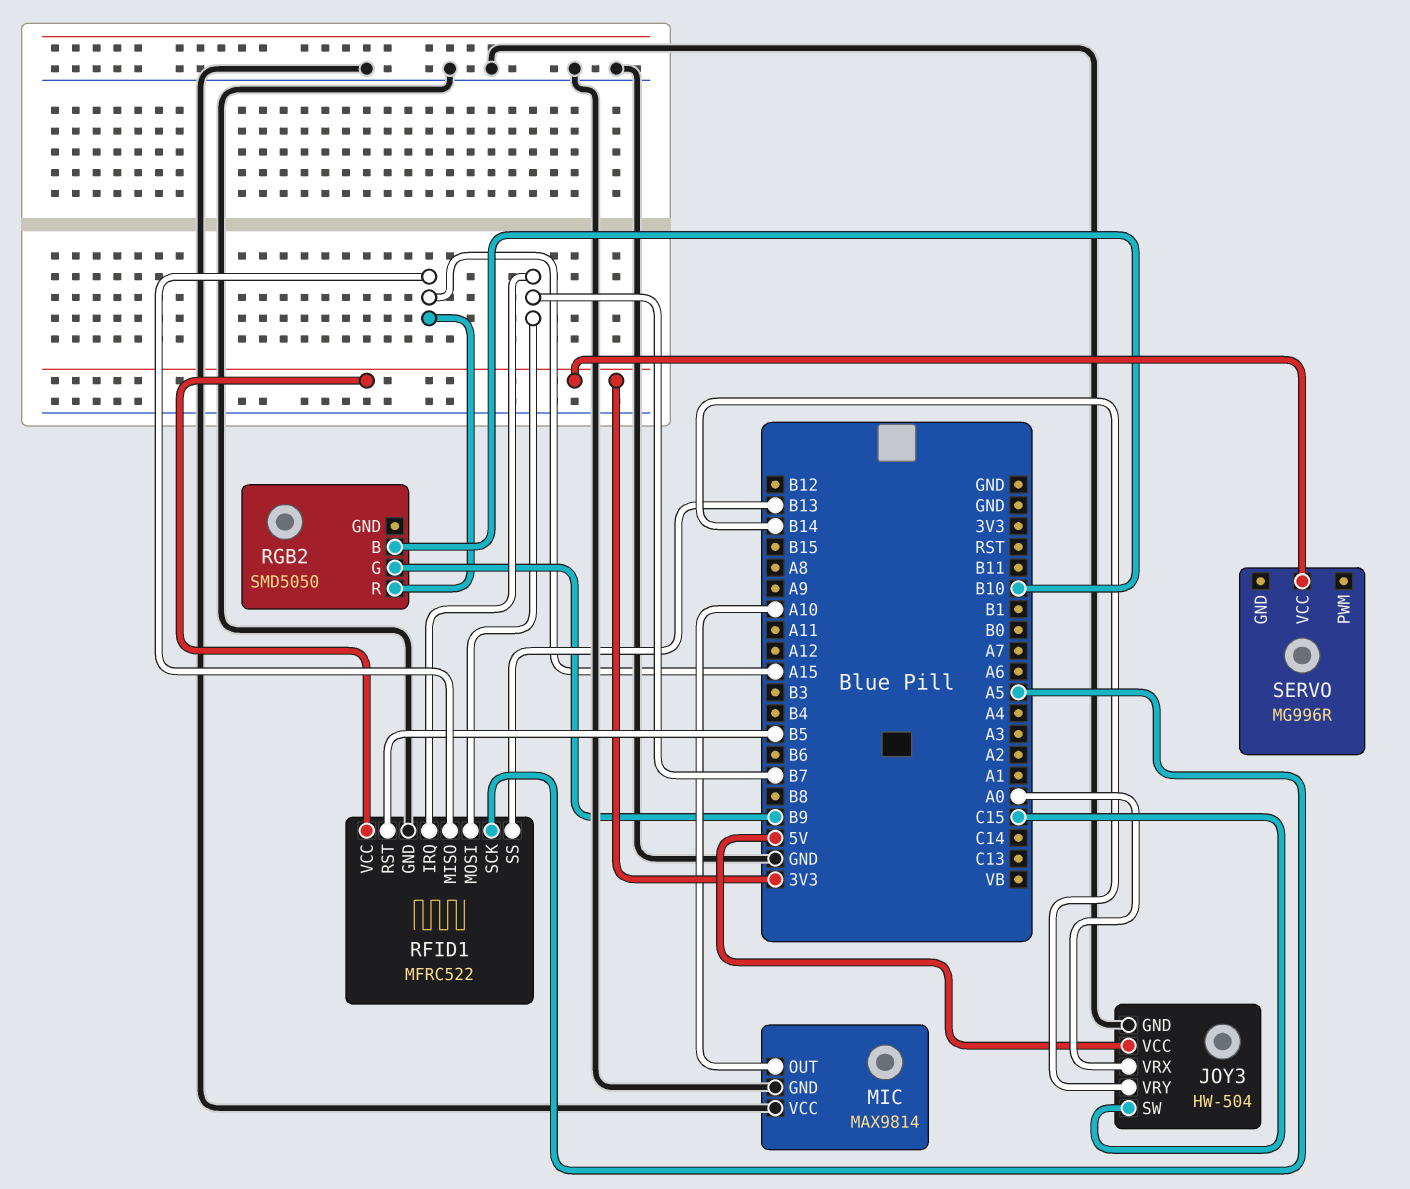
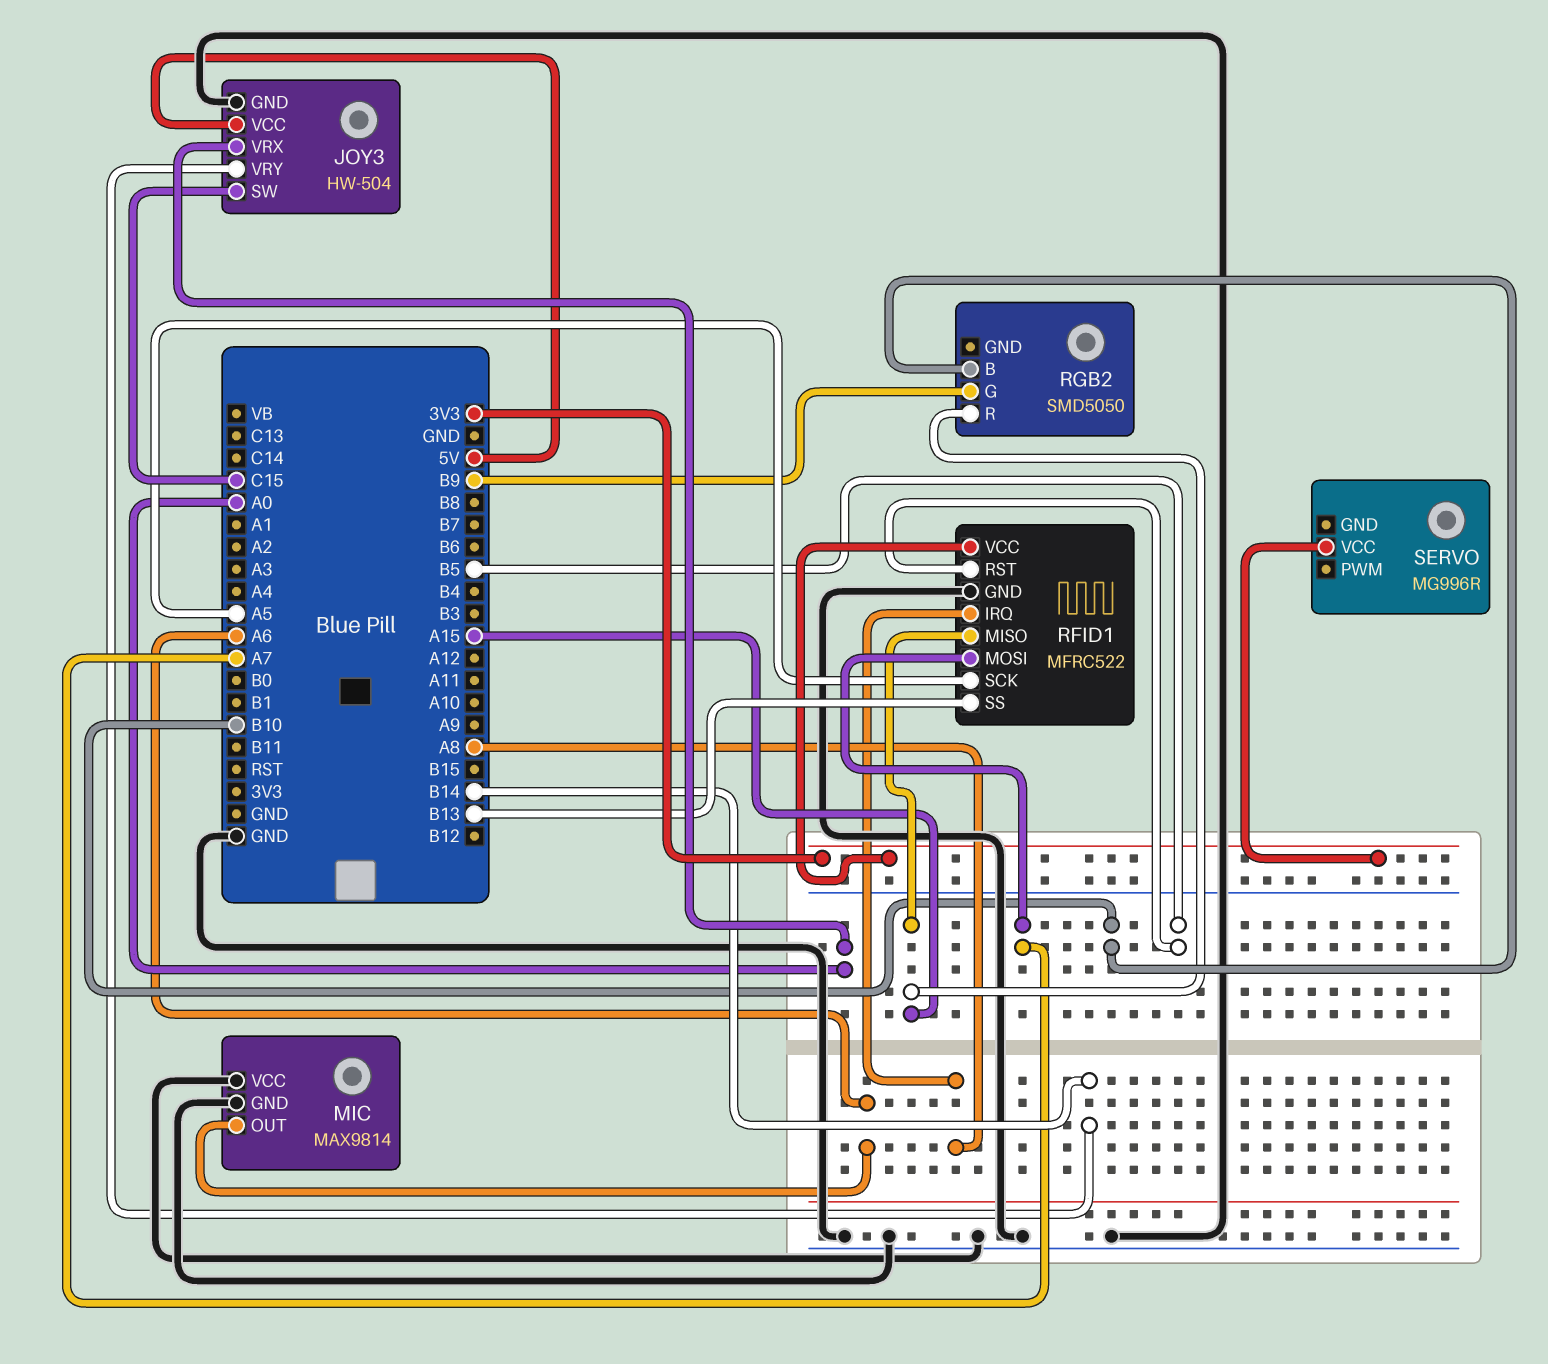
MIC pin OUT: A10 -> A6
RFID1 pin IRQ: B7 -> A8
RFID1 pin MOSI: B7 -> A7

